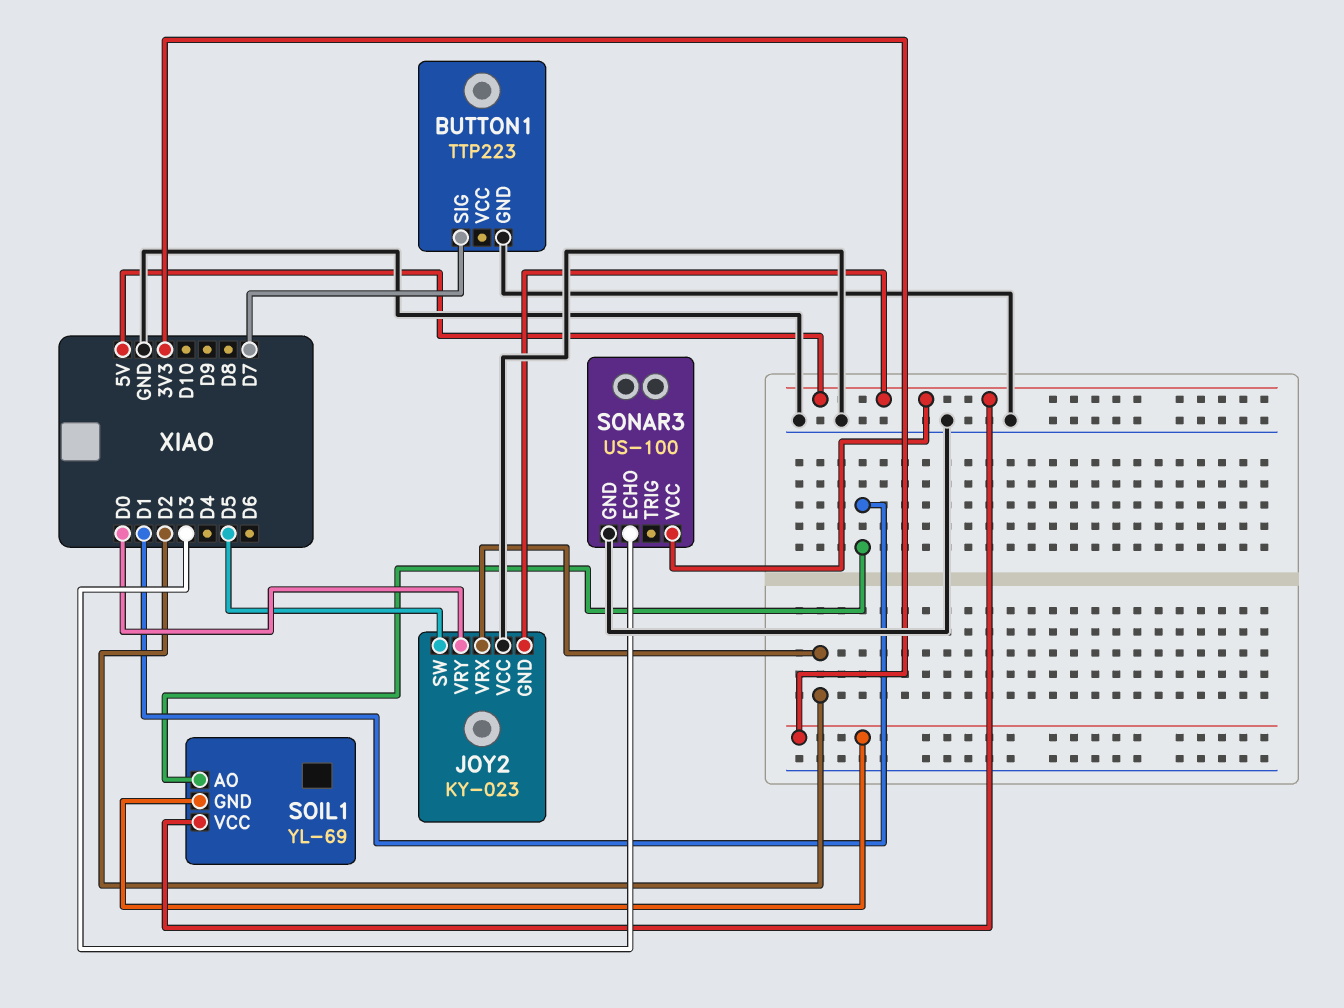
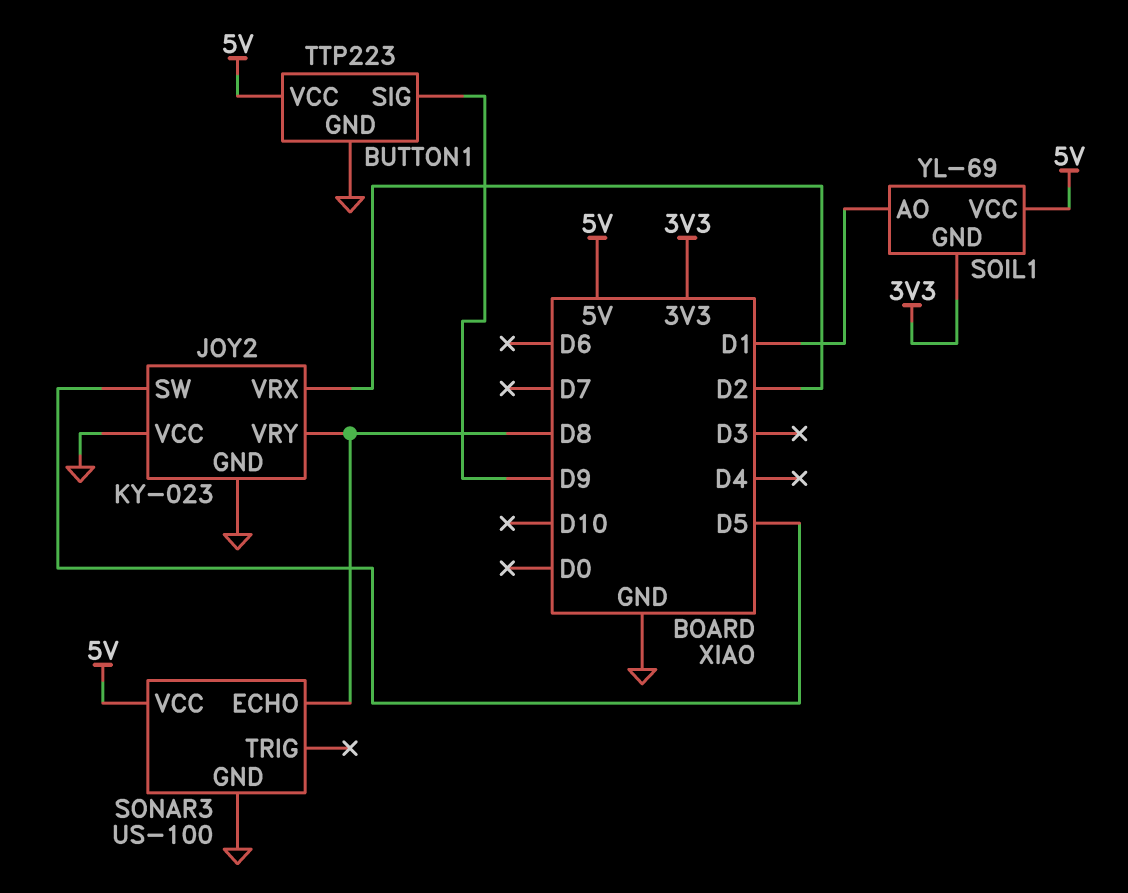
BUTTON1 pin SIG: D7 -> D9
BUTTON1 pin VCC: none -> 5V
JOY2 pin GND: 5V -> GND
JOY2 pin VRY: D0 -> D8
SONAR3 pin ECHO: D3 -> D8

